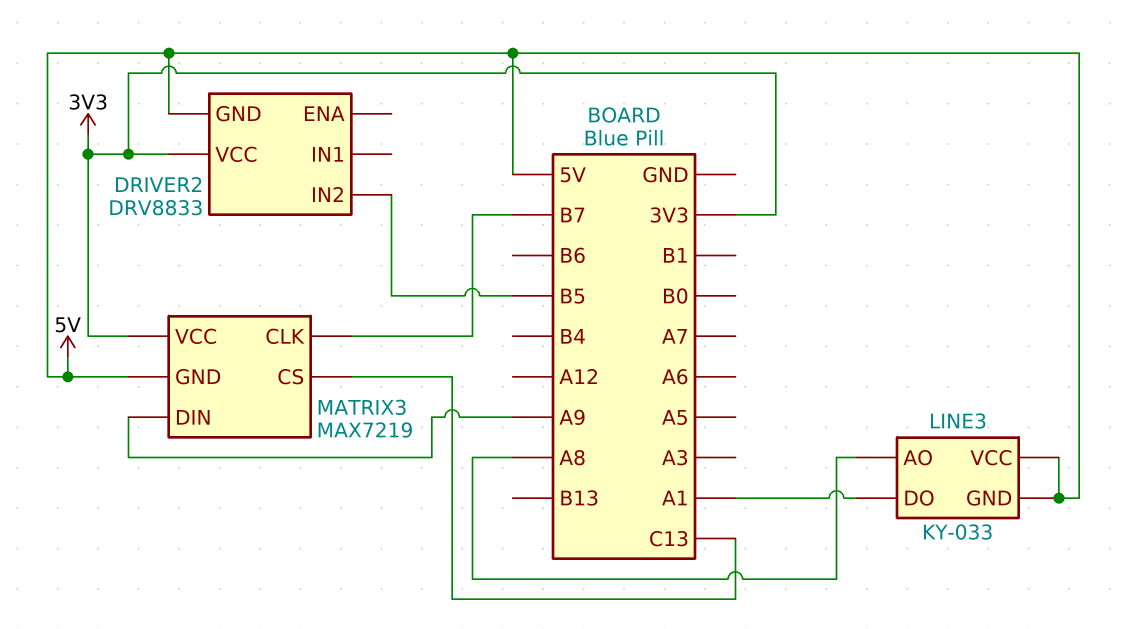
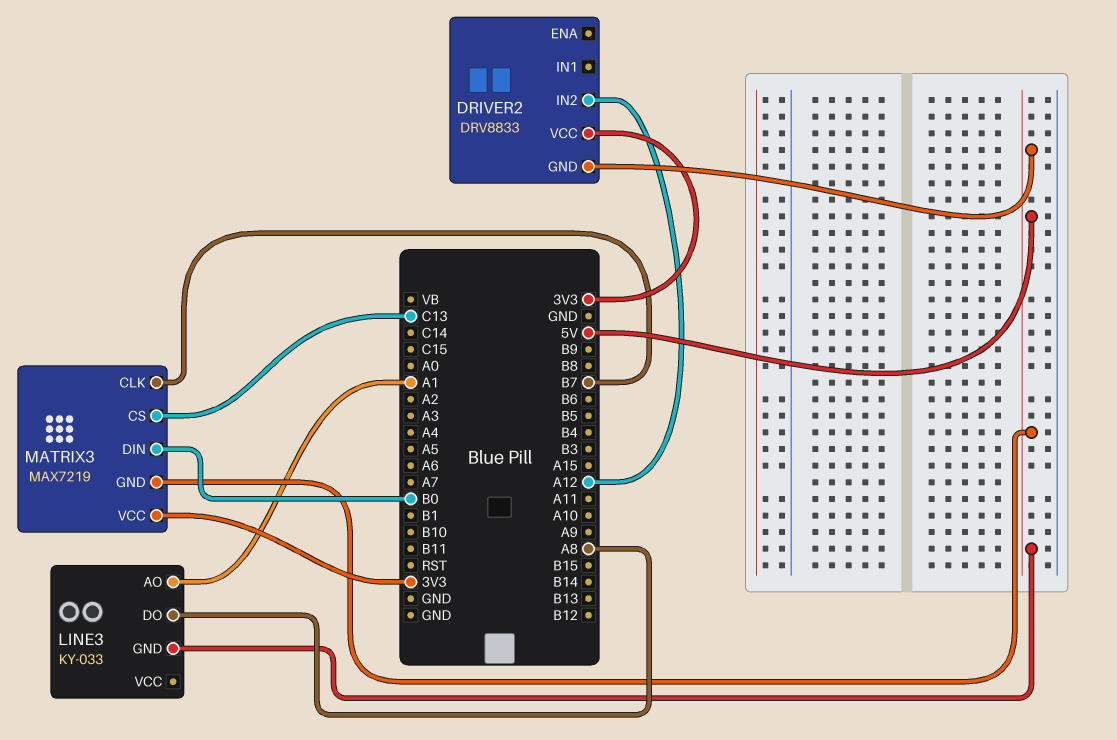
DRIVER2 pin IN2: B5 -> A12
LINE3 pin AO: A8 -> A1
LINE3 pin DO: A1 -> A8
LINE3 pin VCC: 5V -> none
MATRIX3 pin DIN: A9 -> B0

